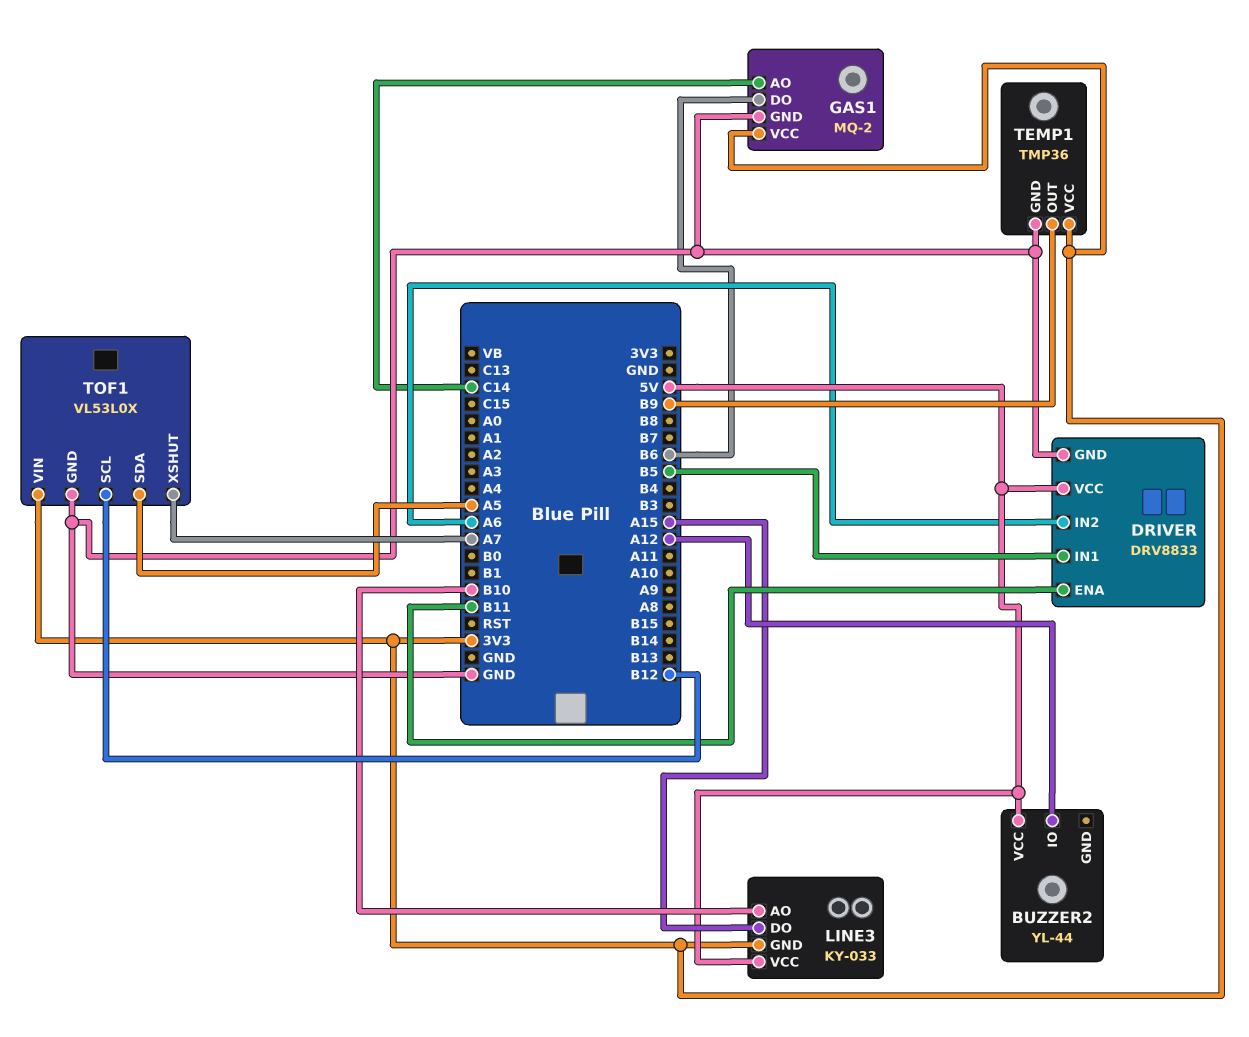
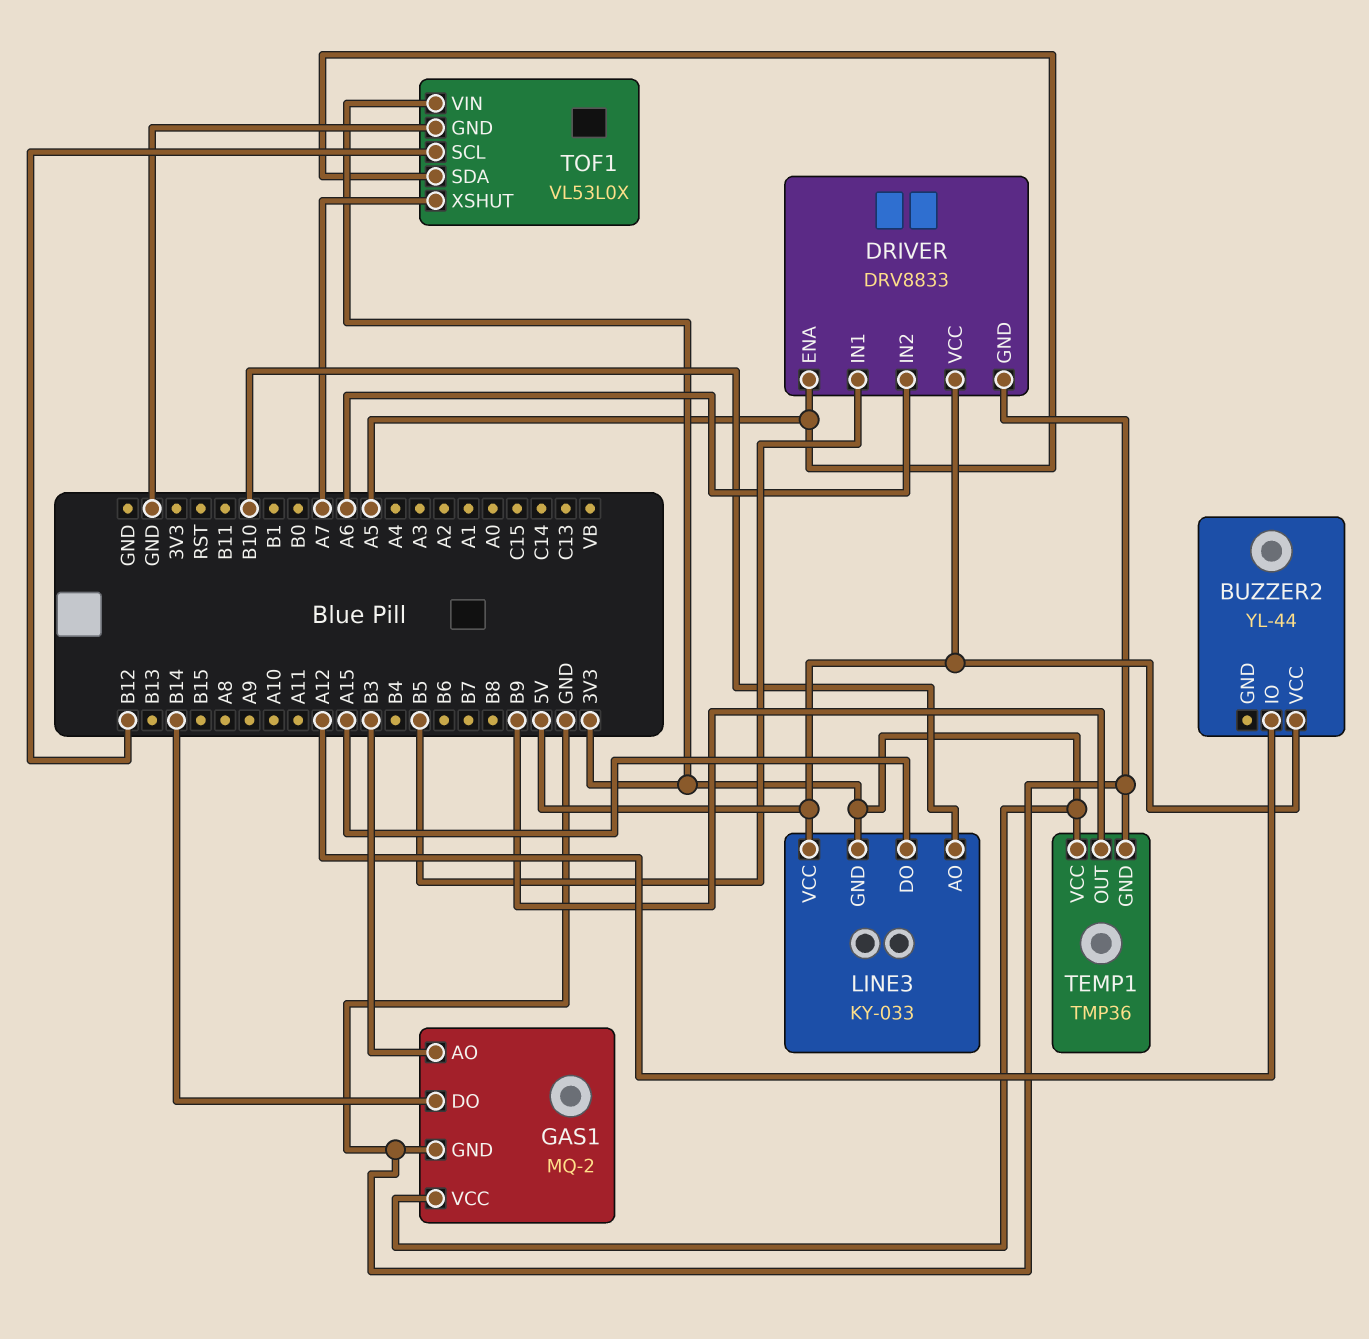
DRIVER pin ENA: B11 -> A5
GAS1 pin AO: C14 -> B3
GAS1 pin DO: B6 -> B14

